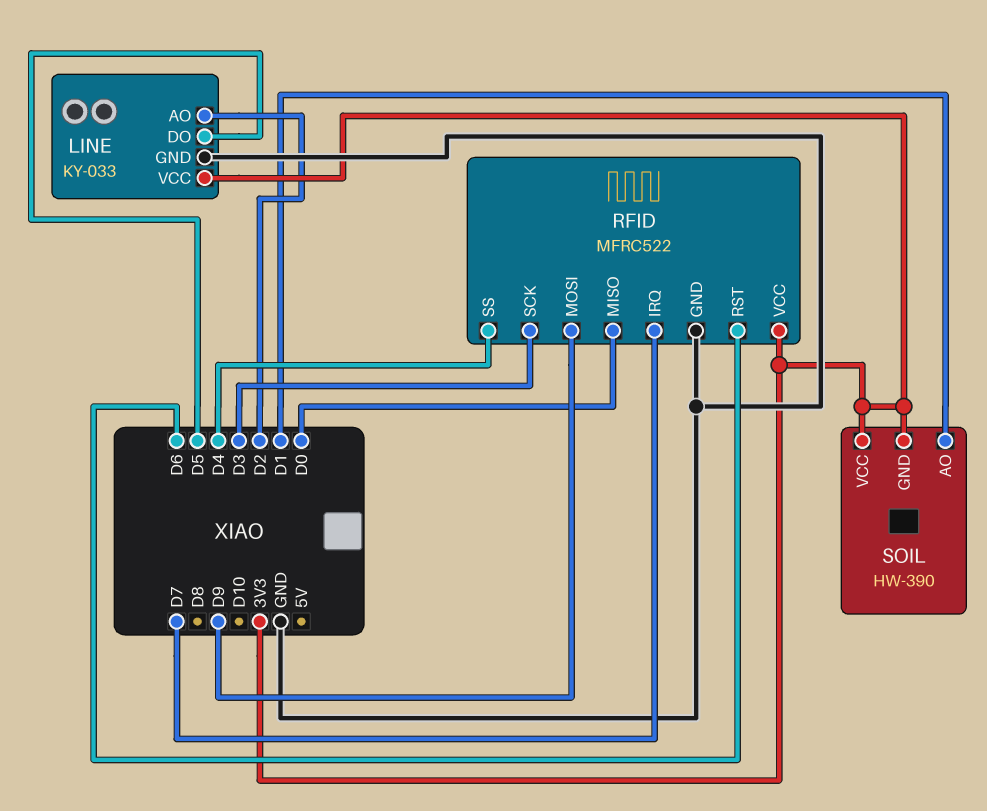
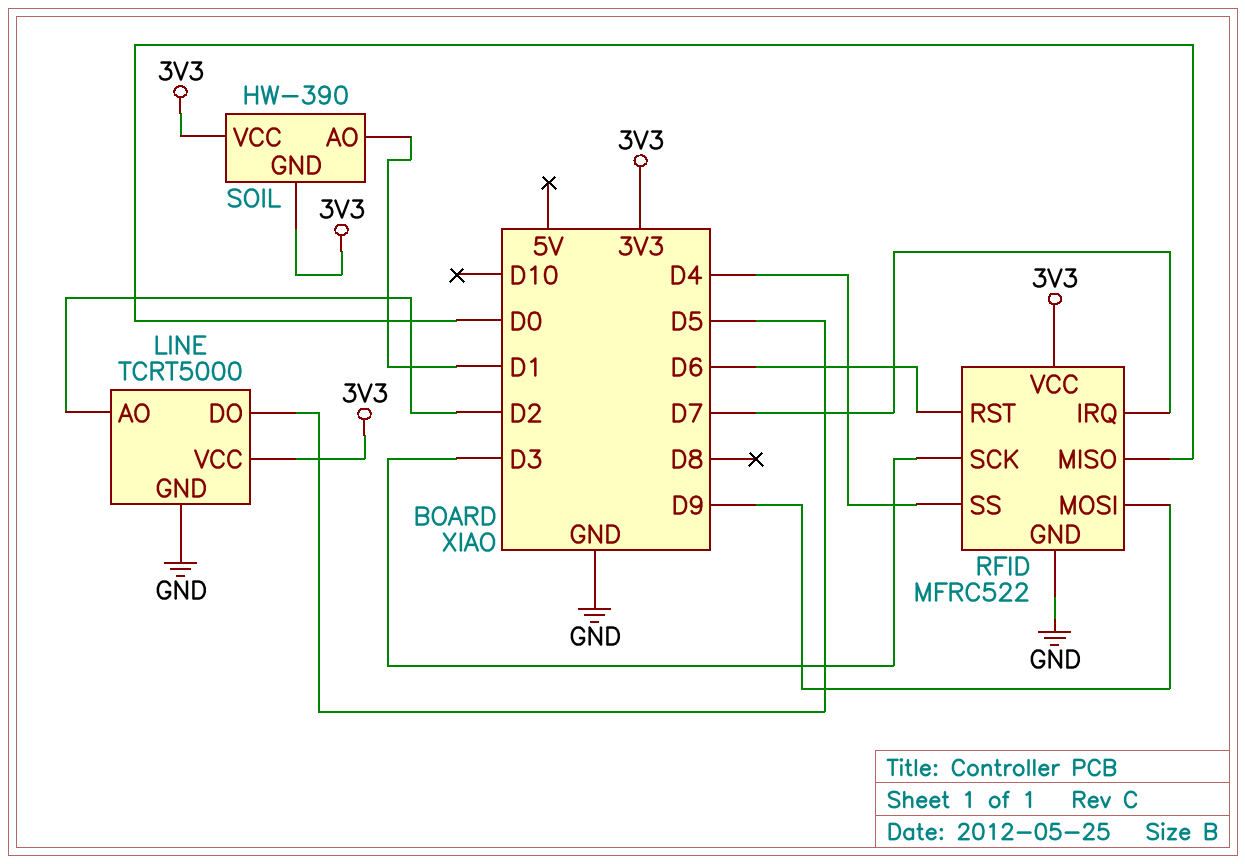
LINE: KY-033 -> TCRT5000

